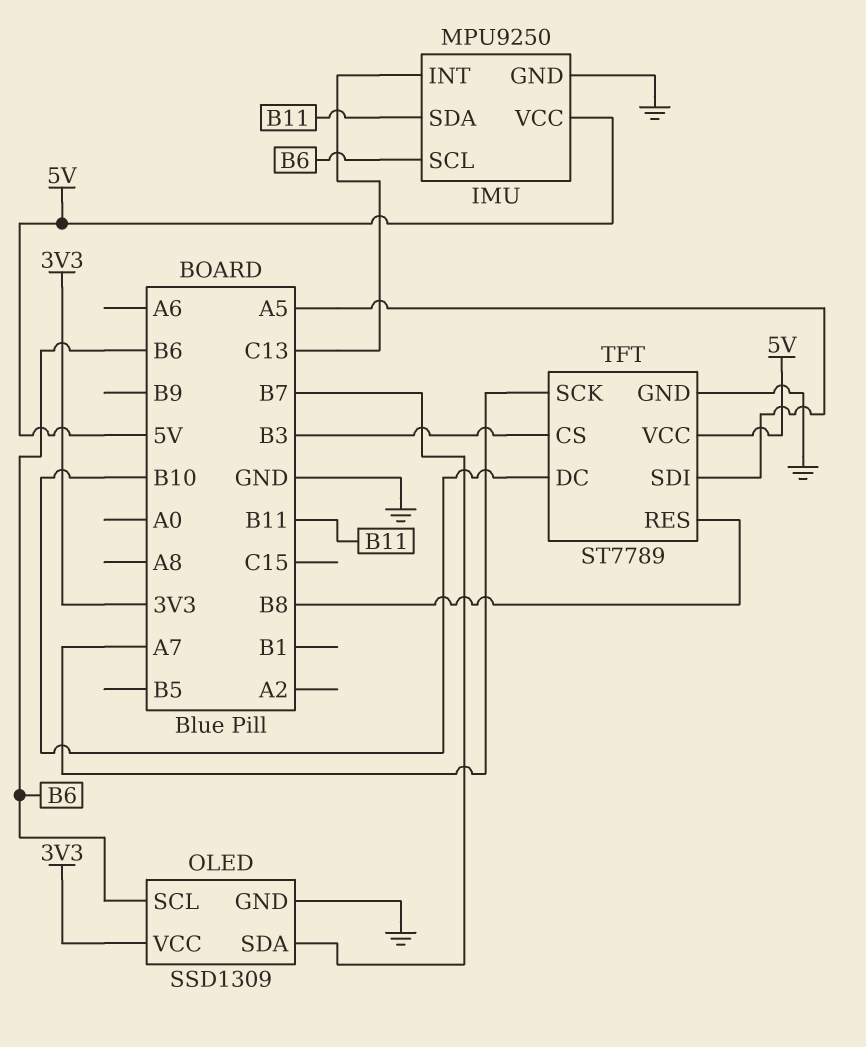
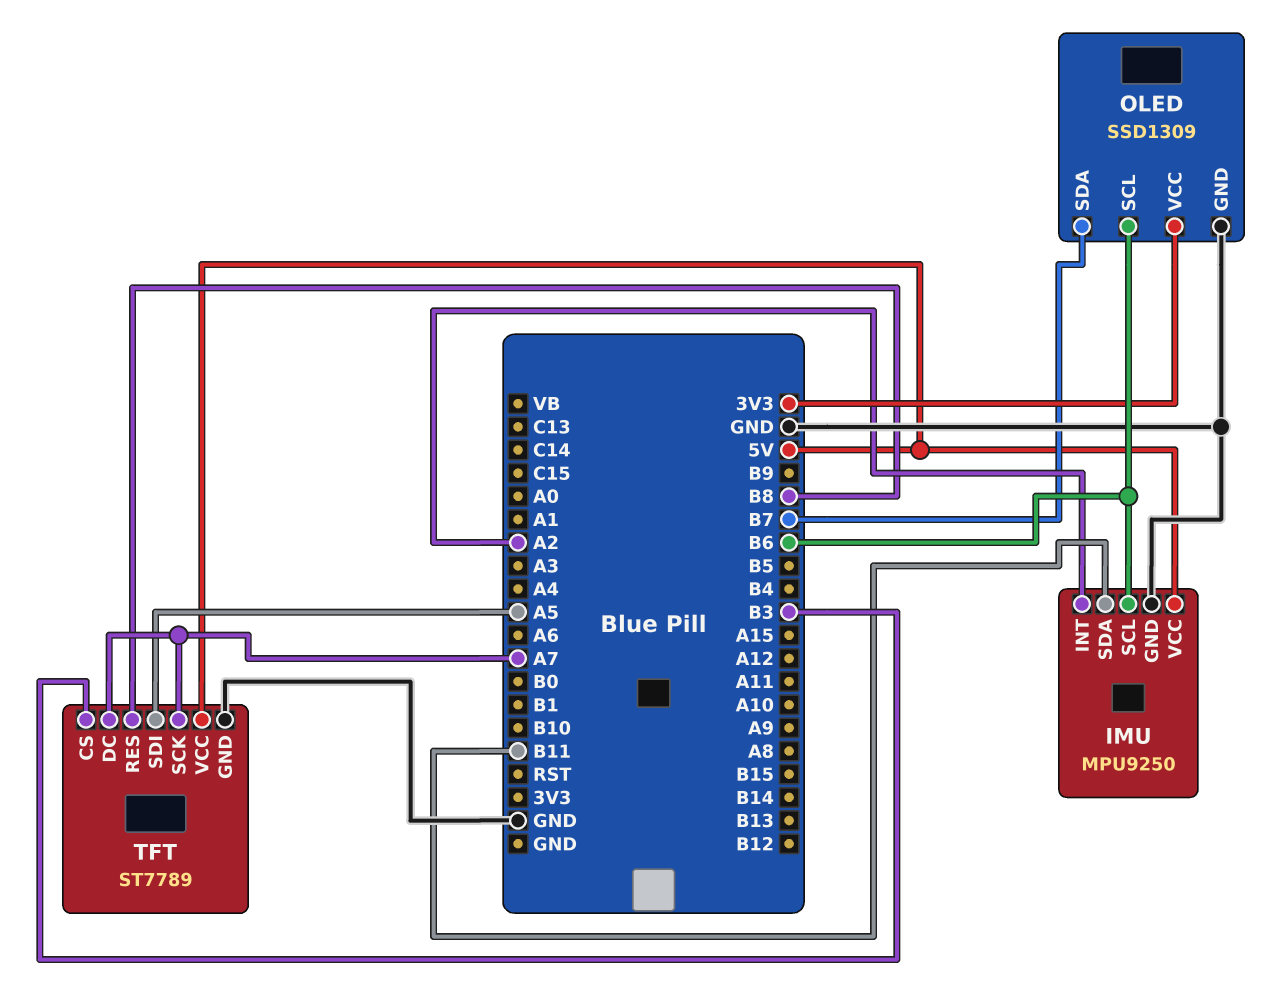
IMU pin INT: C13 -> A2
TFT pin DC: B10 -> A7

